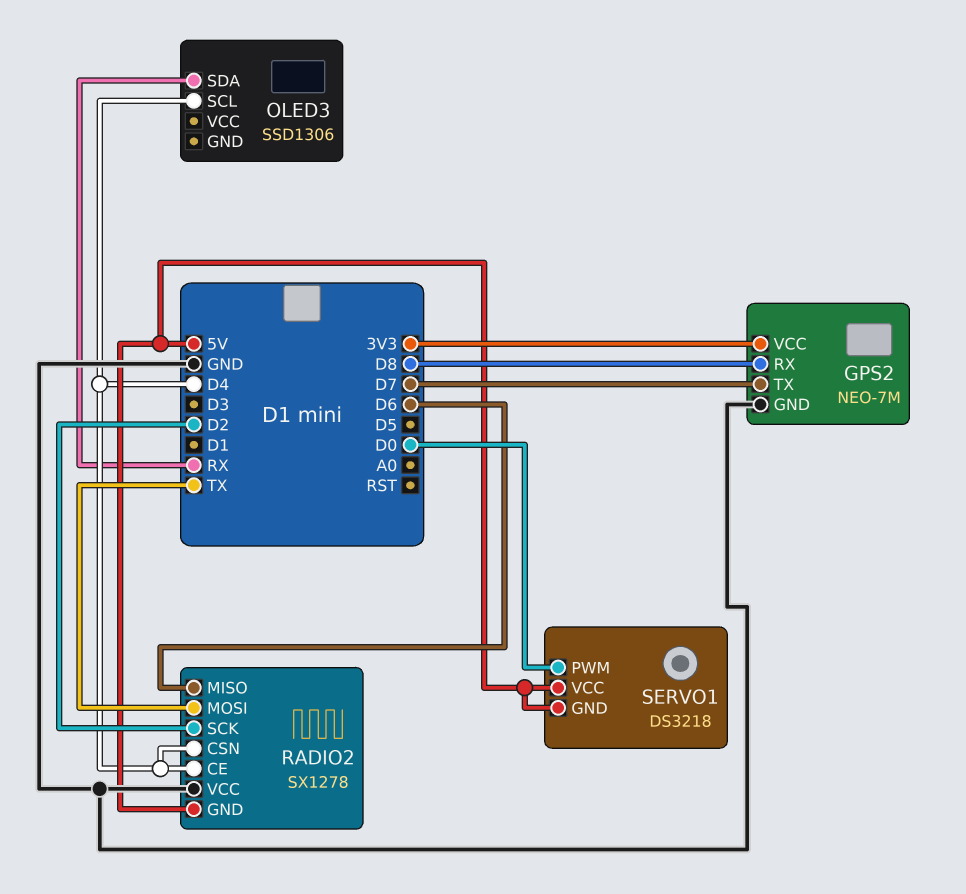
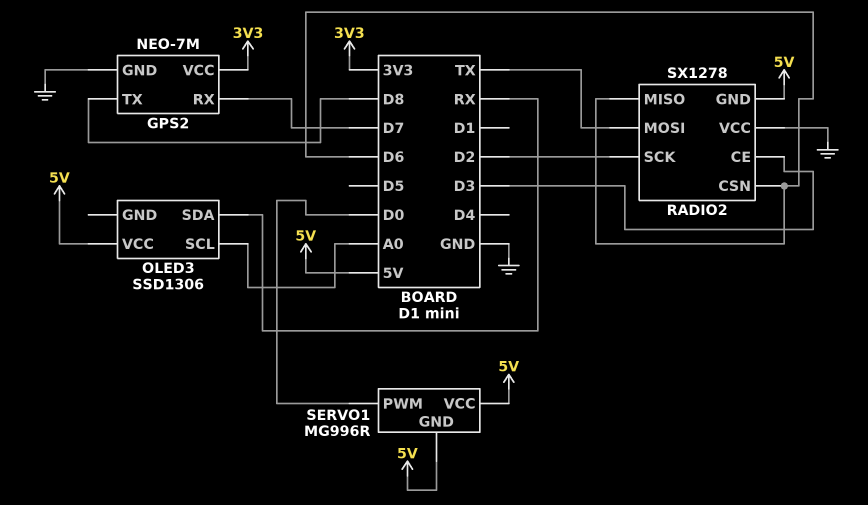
GPS2 pin RX: D8 -> D7
GPS2 pin TX: D7 -> D8
OLED3 pin SCL: D4 -> A0
OLED3 pin VCC: none -> 5V
RADIO2 pin CE: D4 -> D3
RADIO2 pin CSN: D4 -> D6
SERVO1: DS3218 -> MG996R

